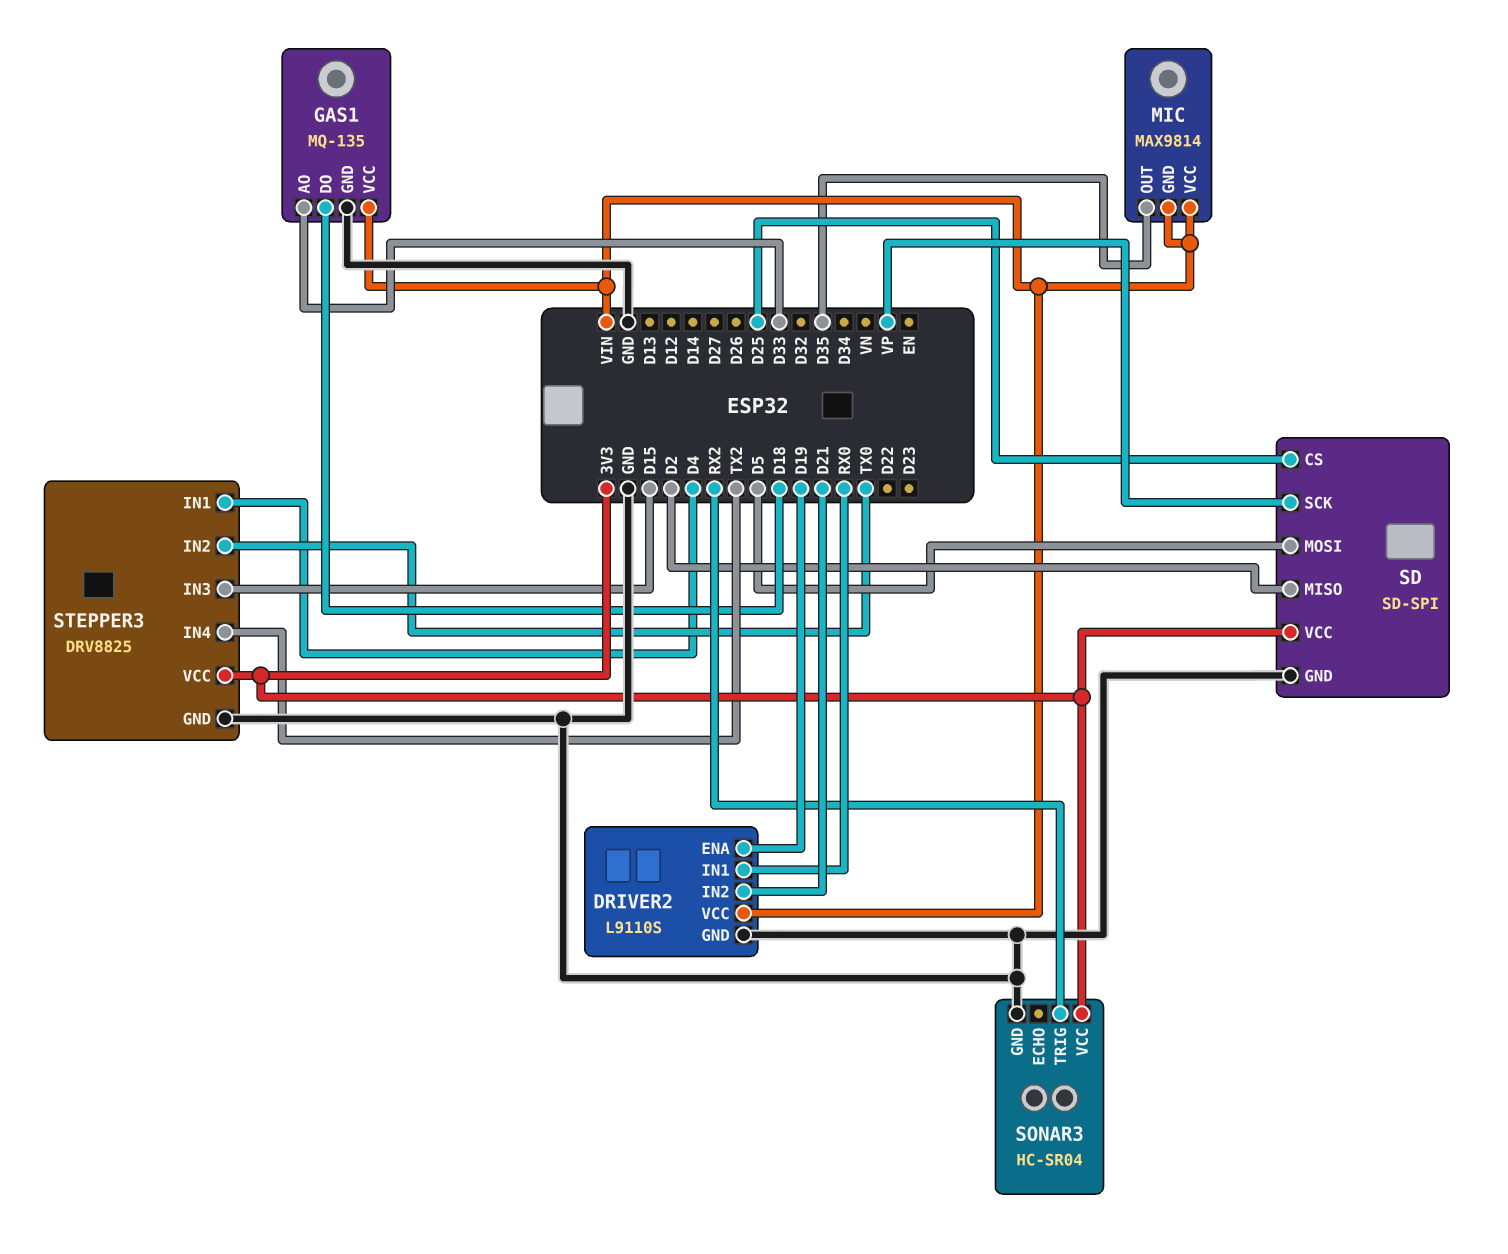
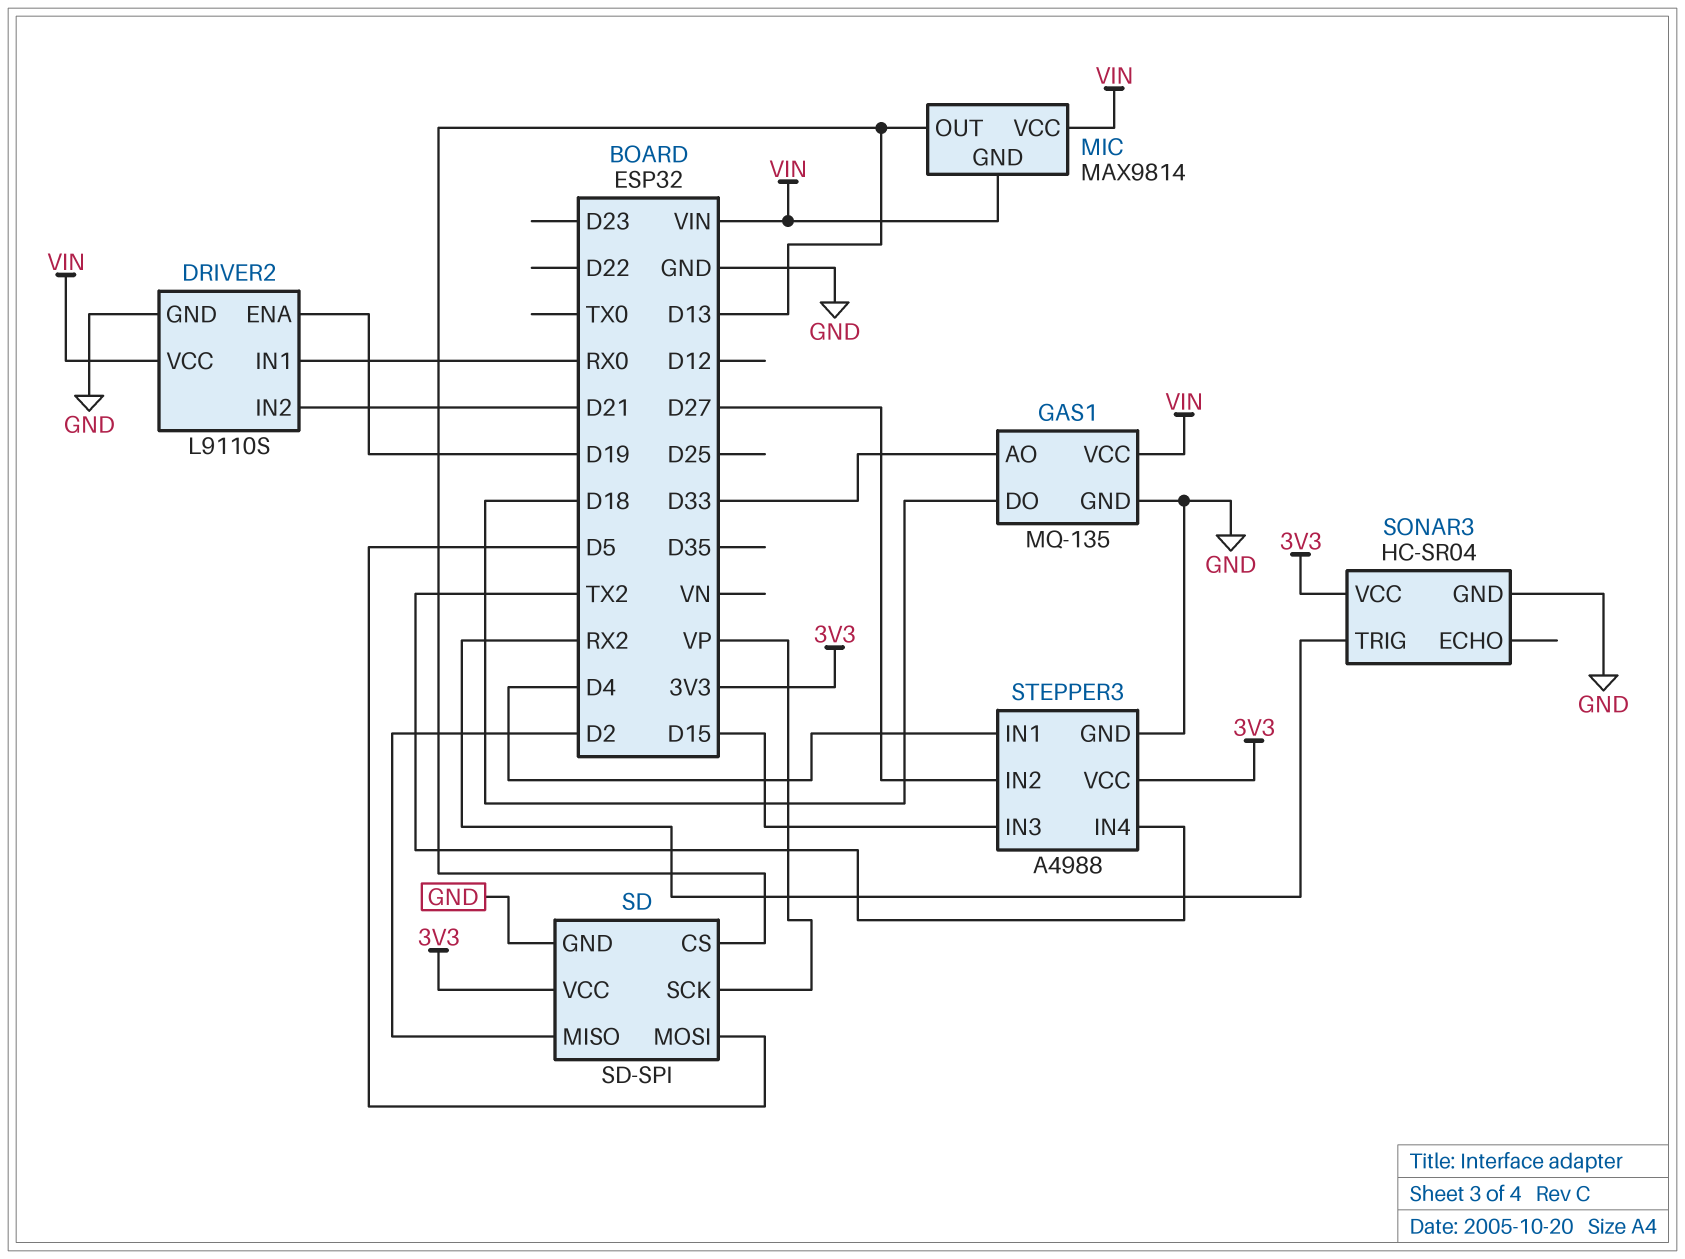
MIC pin OUT: D35 -> D13
SD pin CS: D25 -> D13
STEPPER3: DRV8825 -> A4988
STEPPER3 pin IN2: TX0 -> D27

